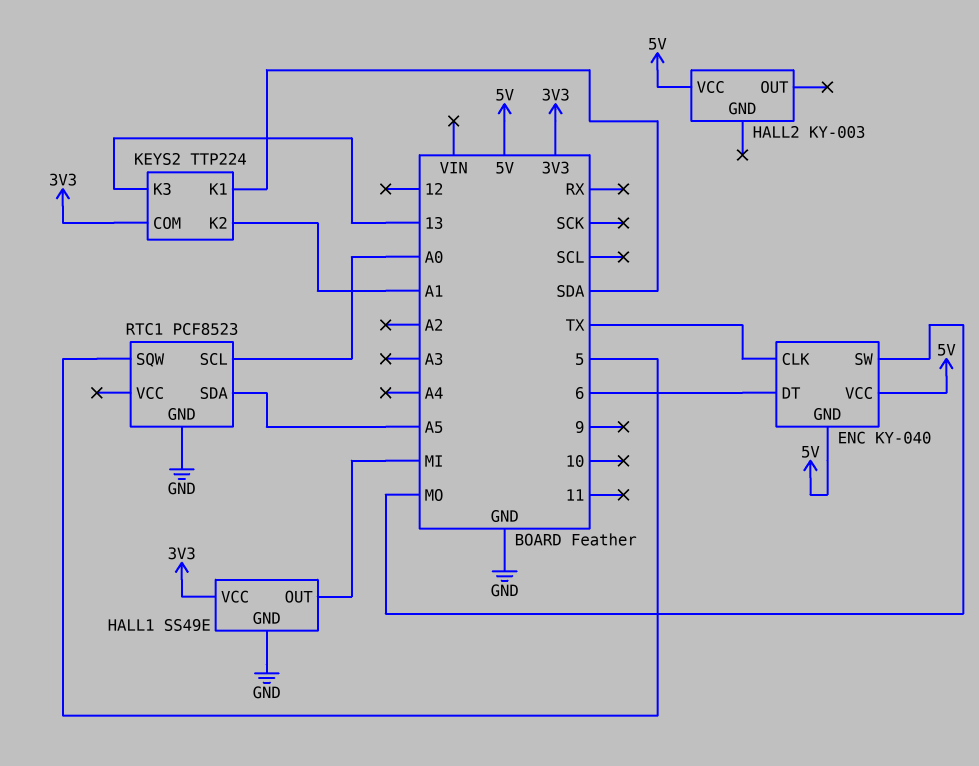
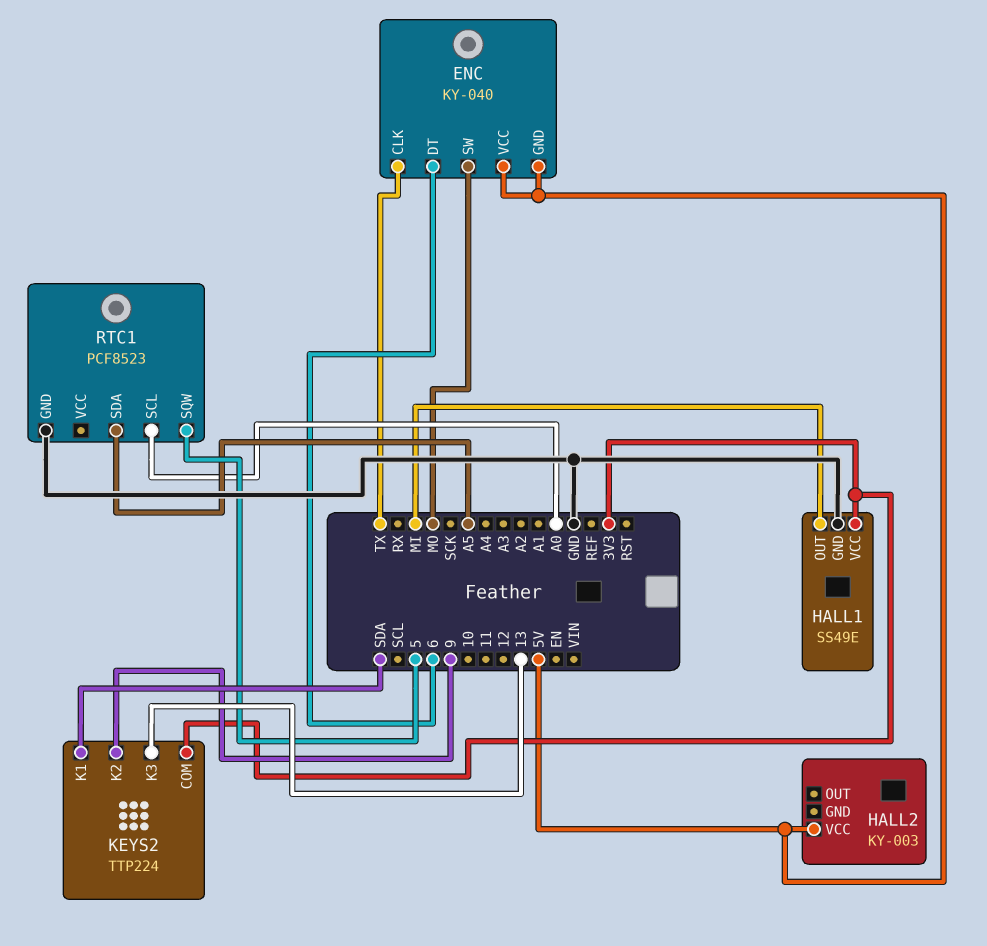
KEYS2 pin K2: A1 -> 9

